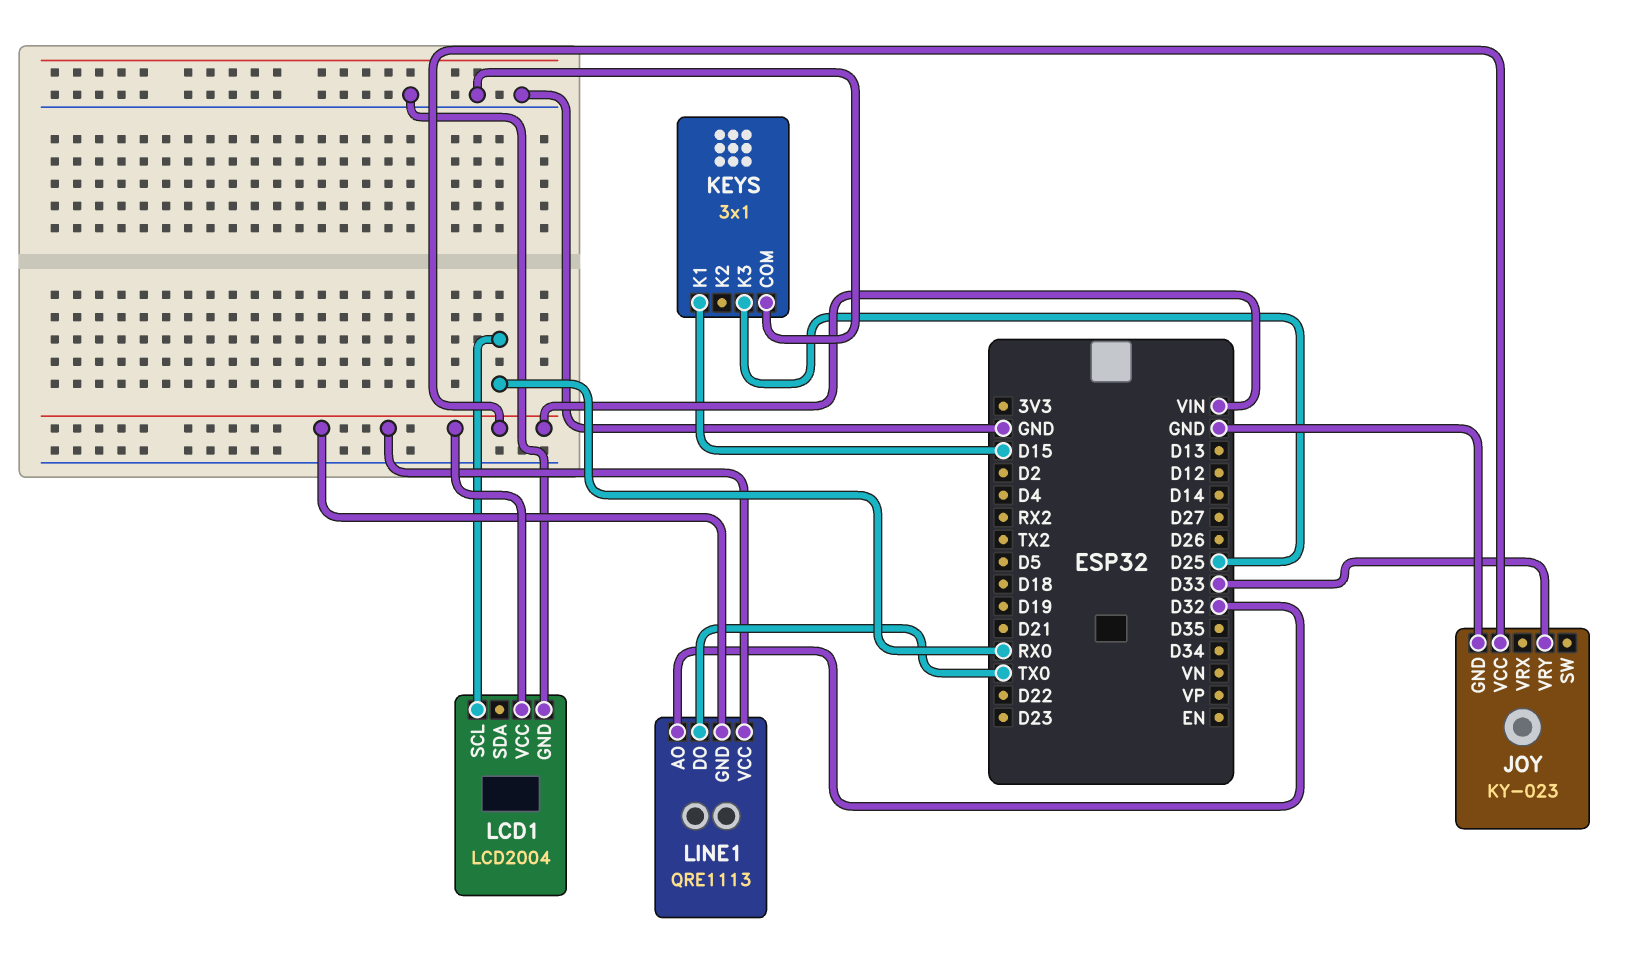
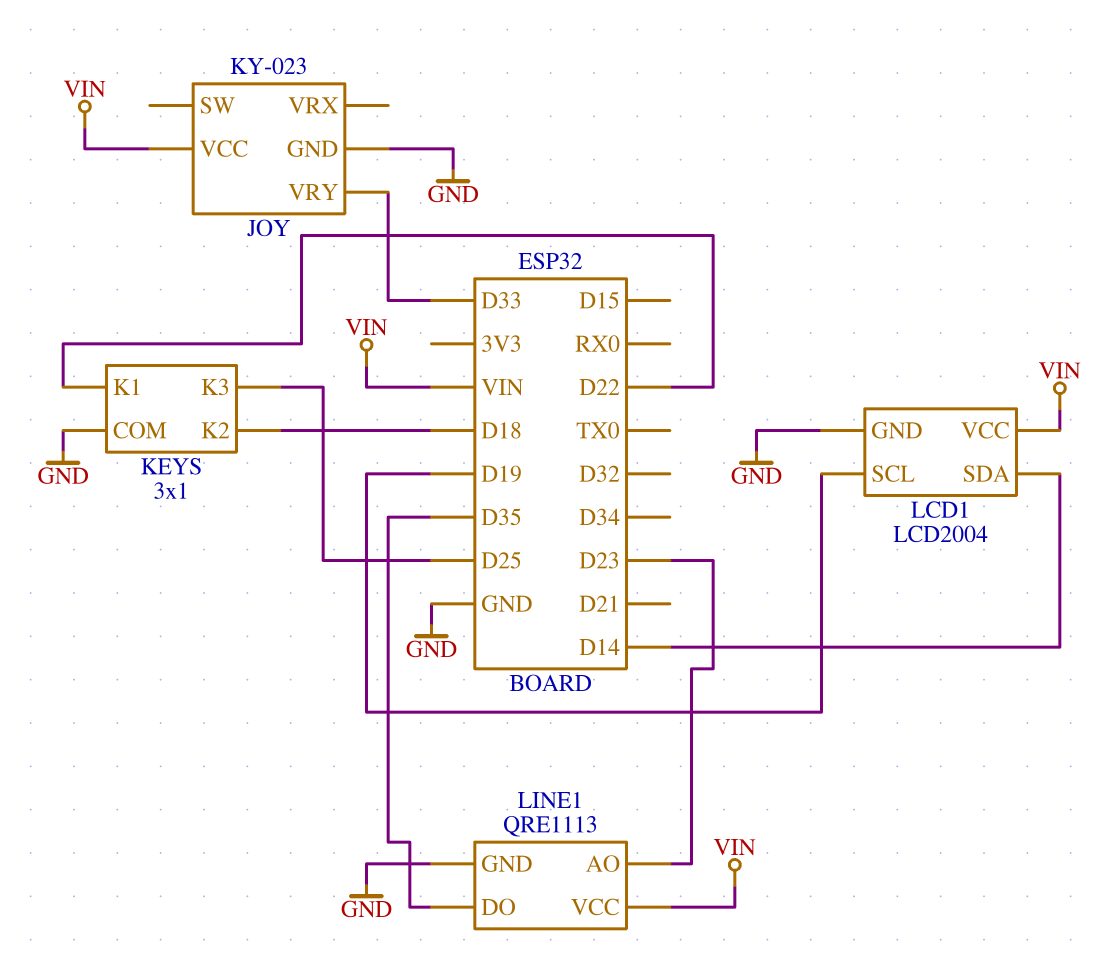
KEYS pin K1: D15 -> D22
KEYS pin K2: none -> D18
LCD1 pin SCL: RX0 -> D19
LCD1 pin SDA: none -> D14
LINE1 pin AO: D32 -> D23
LINE1 pin DO: TX0 -> D35
LINE1 pin GND: VIN -> GND

